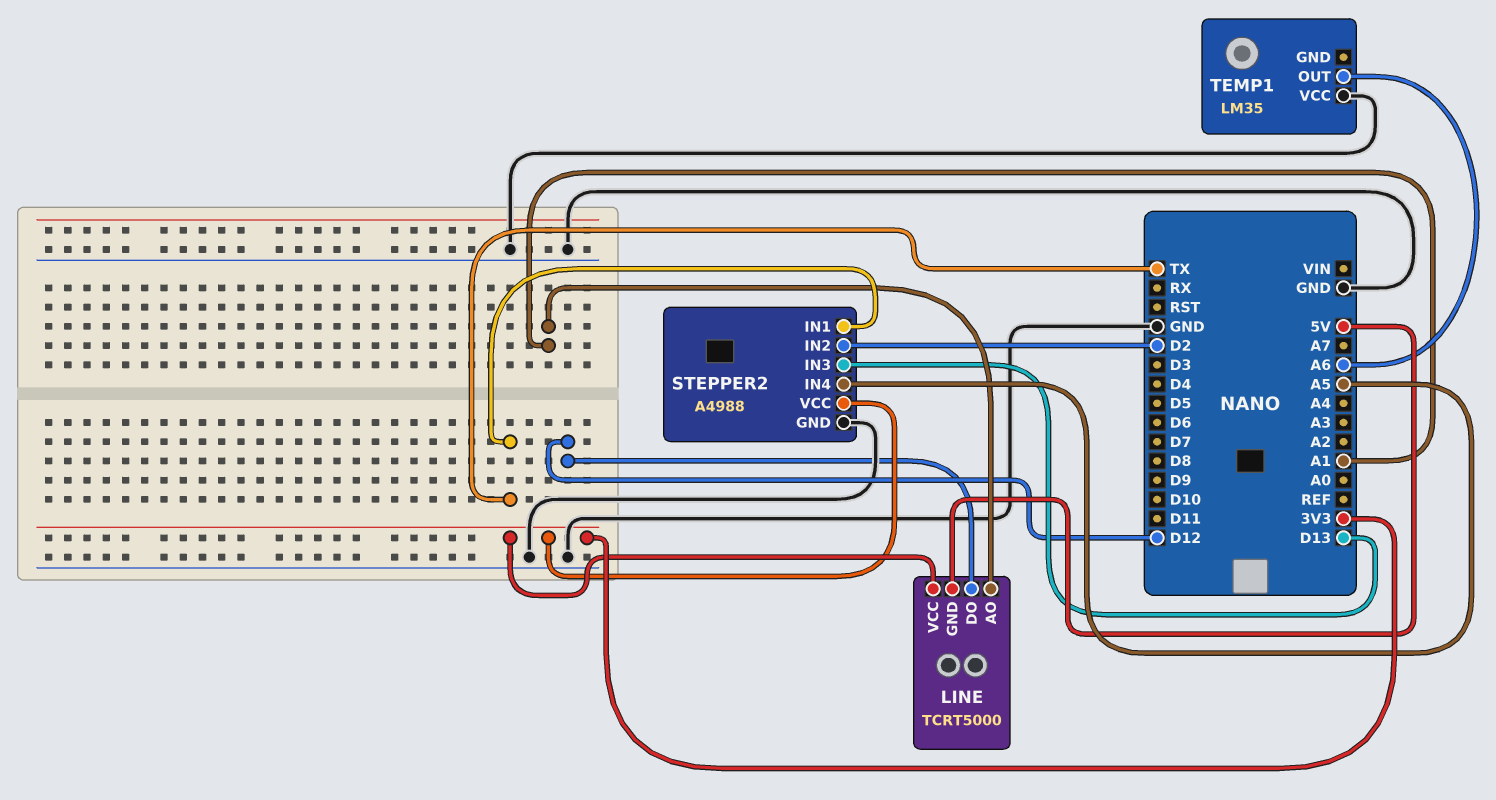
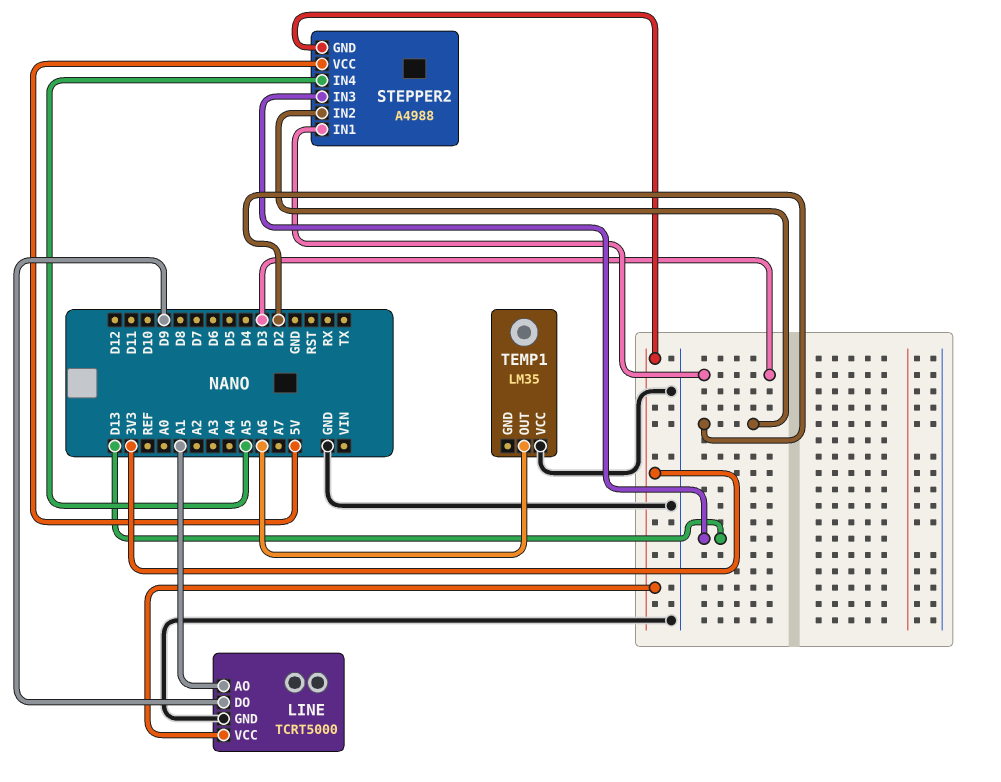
LINE pin DO: D12 -> D9
LINE pin GND: 5V -> GND
STEPPER2 pin GND: GND -> 3V3
STEPPER2 pin IN1: TX -> D3
STEPPER2 pin VCC: 3V3 -> 5V

